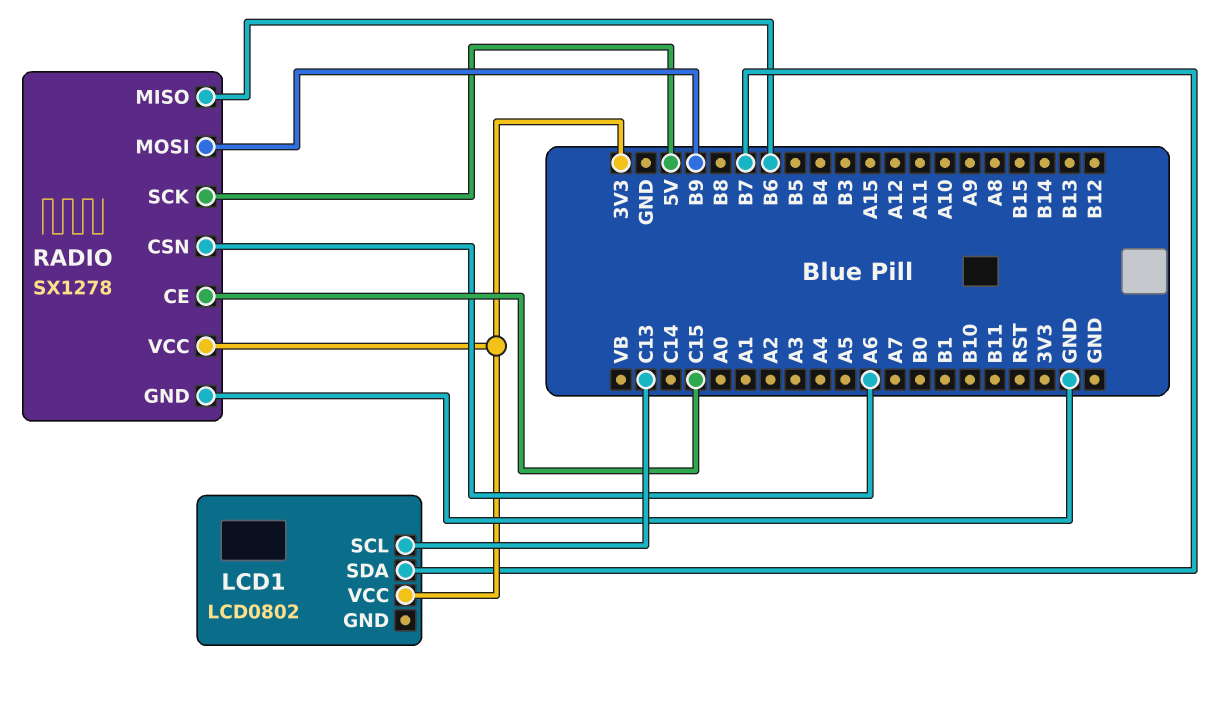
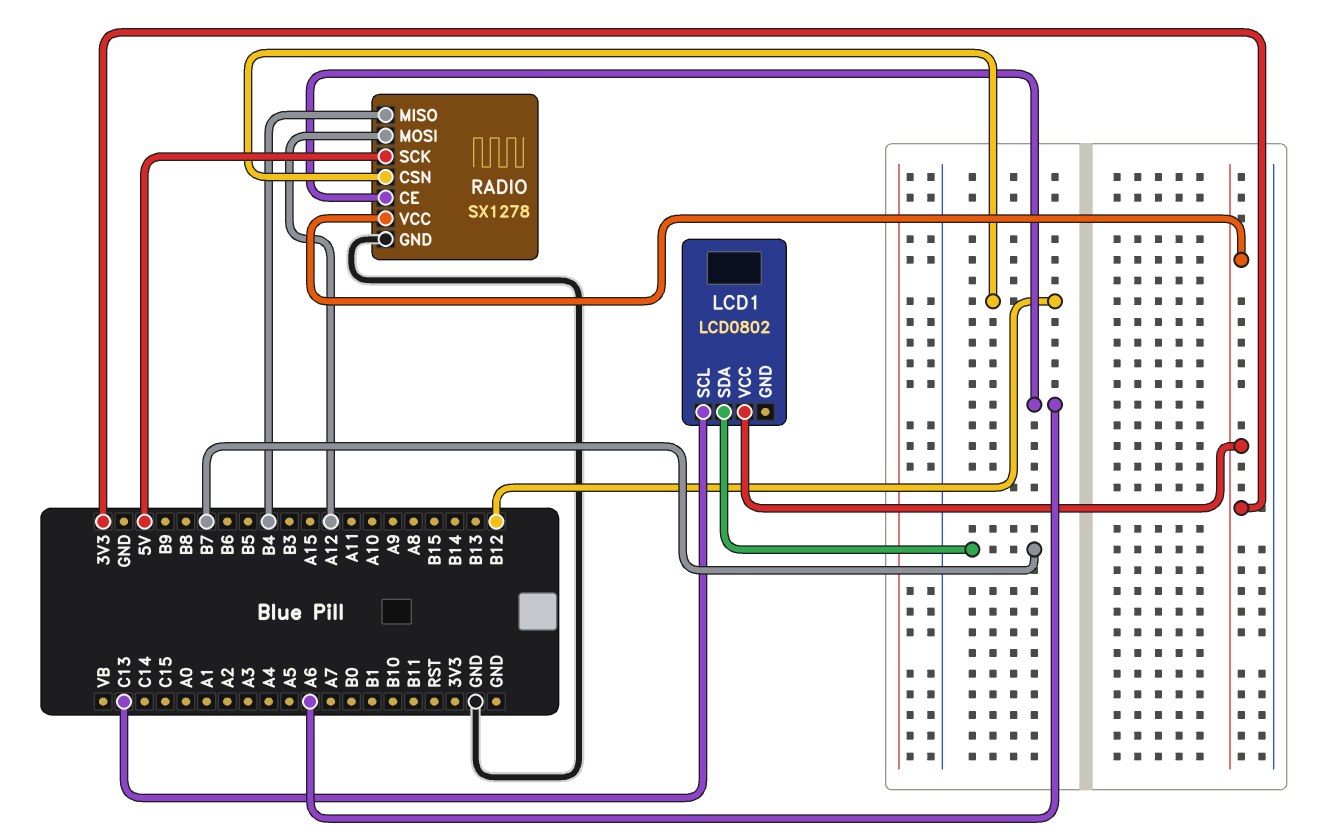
RADIO pin CE: C15 -> A6
RADIO pin CSN: A6 -> B12
RADIO pin MISO: B6 -> B4
RADIO pin MOSI: B9 -> A12

